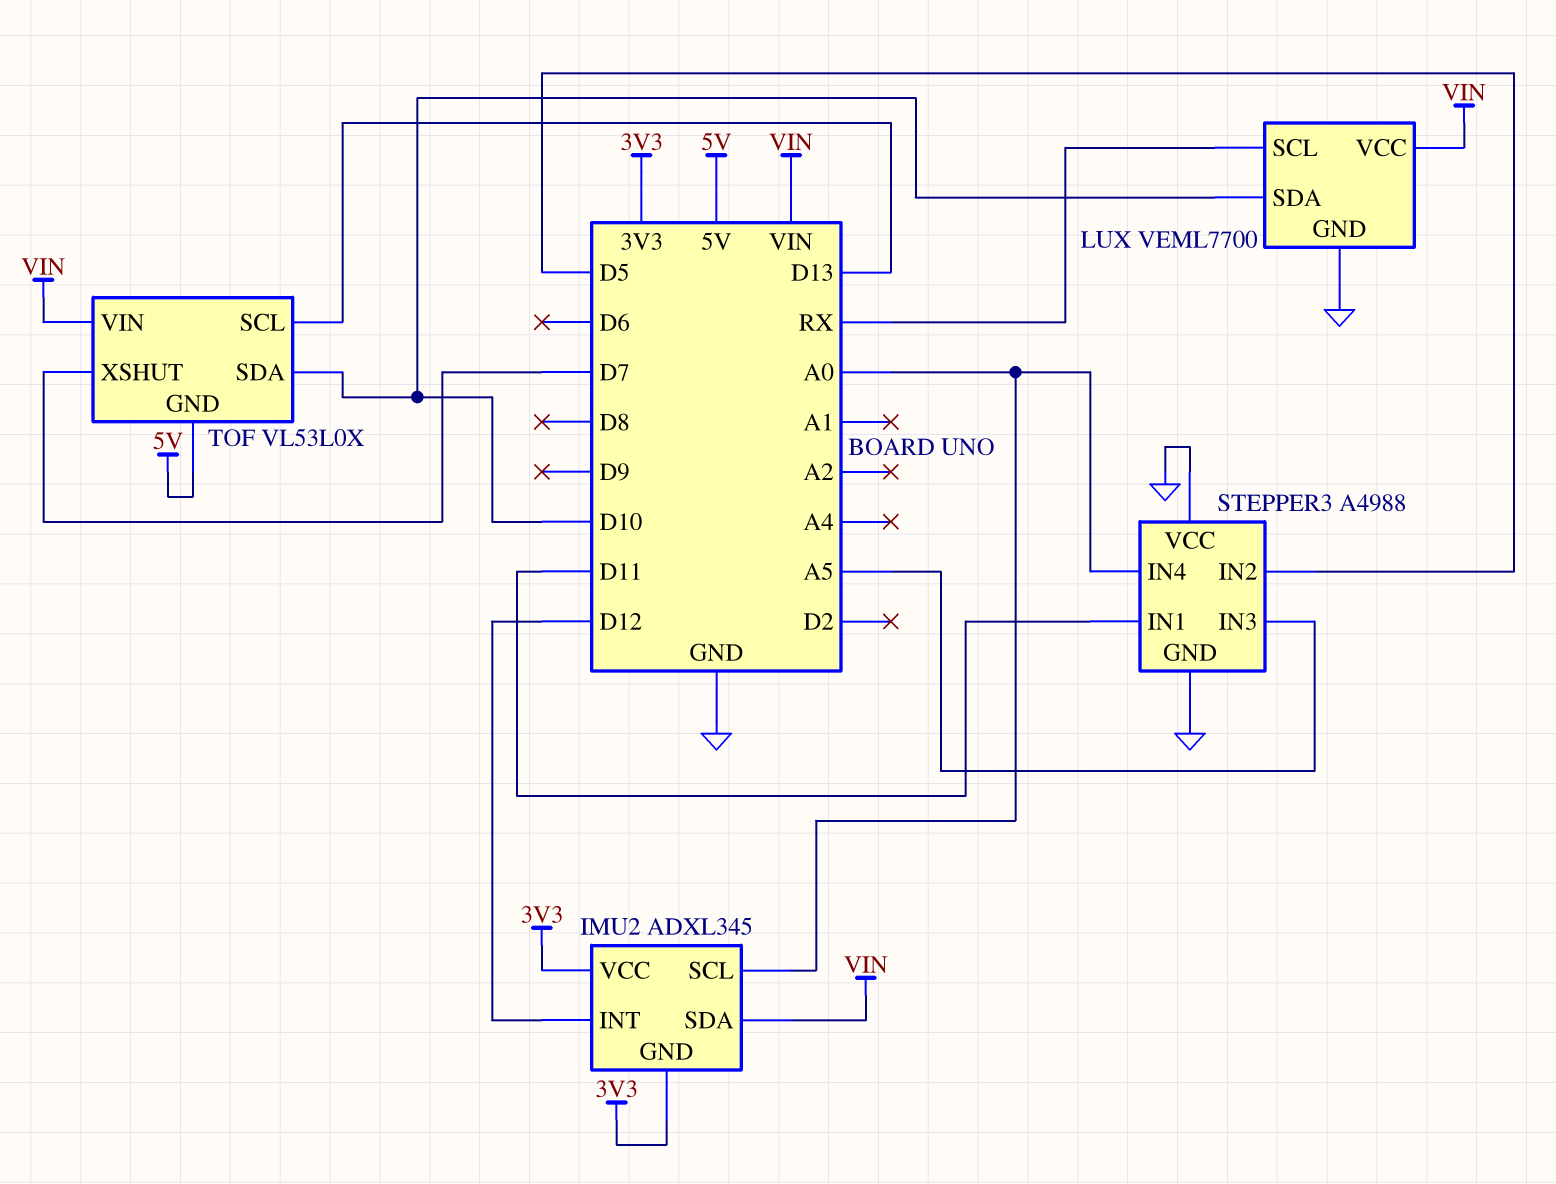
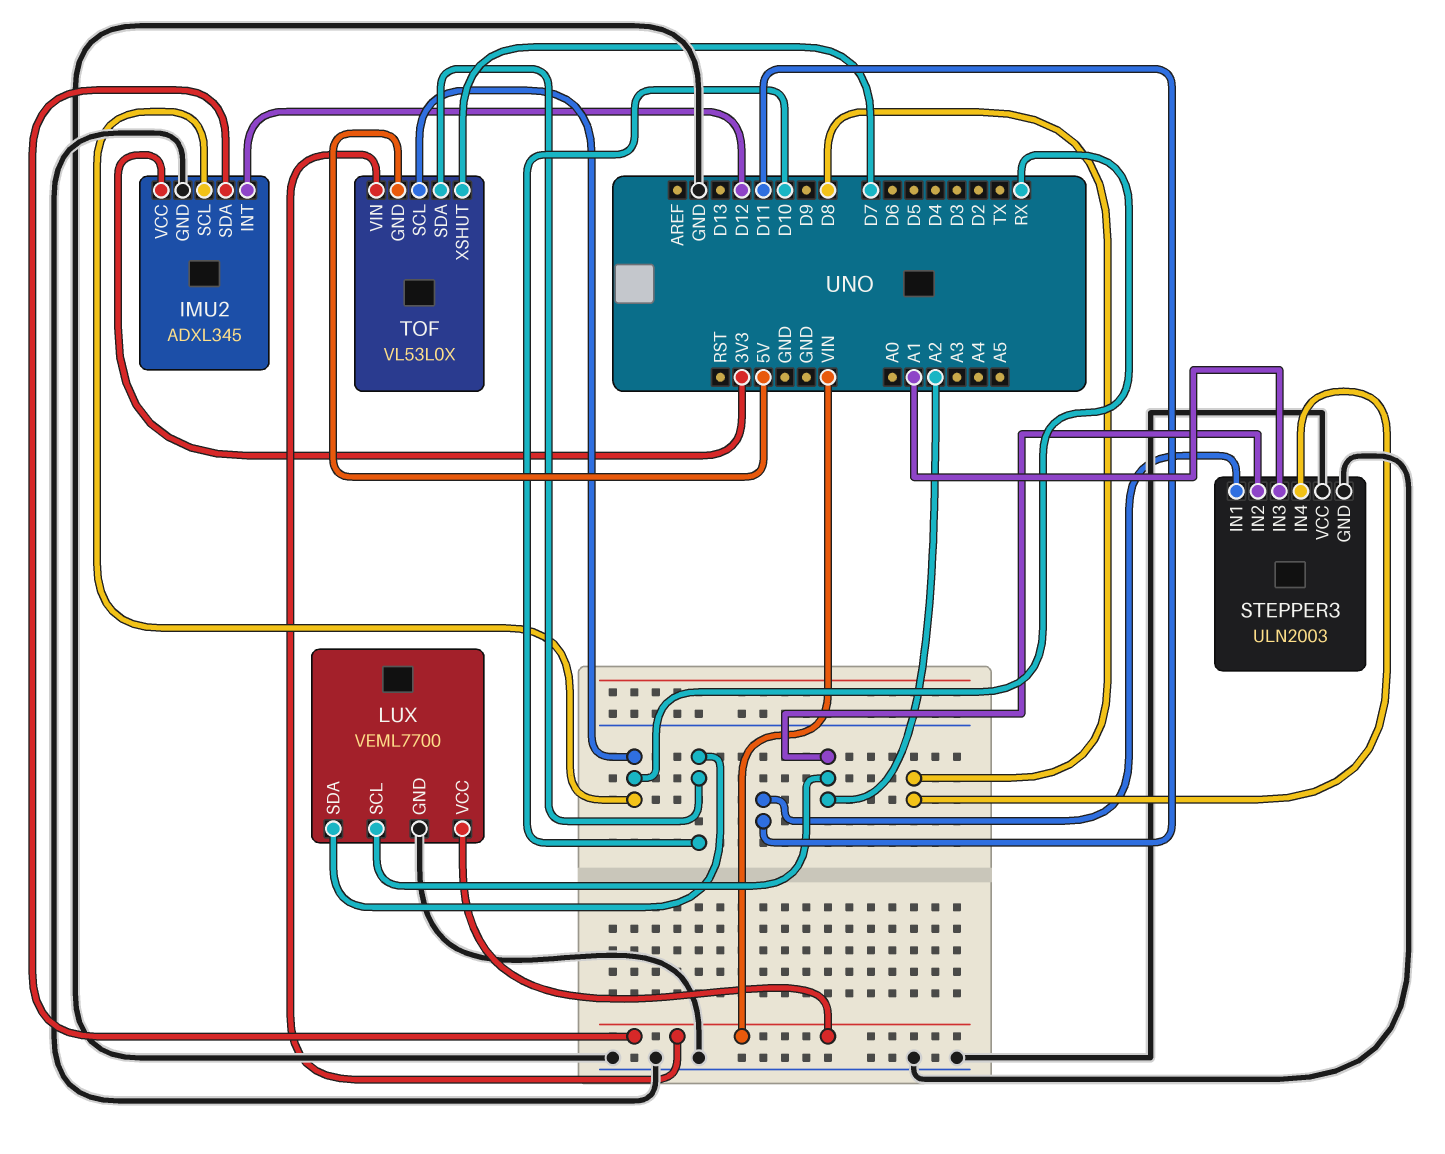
IMU2 pin GND: 3V3 -> GND
IMU2 pin SCL: A0 -> RX
LUX pin SCL: RX -> A2
STEPPER3: A4988 -> ULN2003
STEPPER3 pin IN2: D5 -> A2
STEPPER3 pin IN3: A5 -> A1
STEPPER3 pin IN4: A0 -> D8
TOF pin SCL: D13 -> RX

